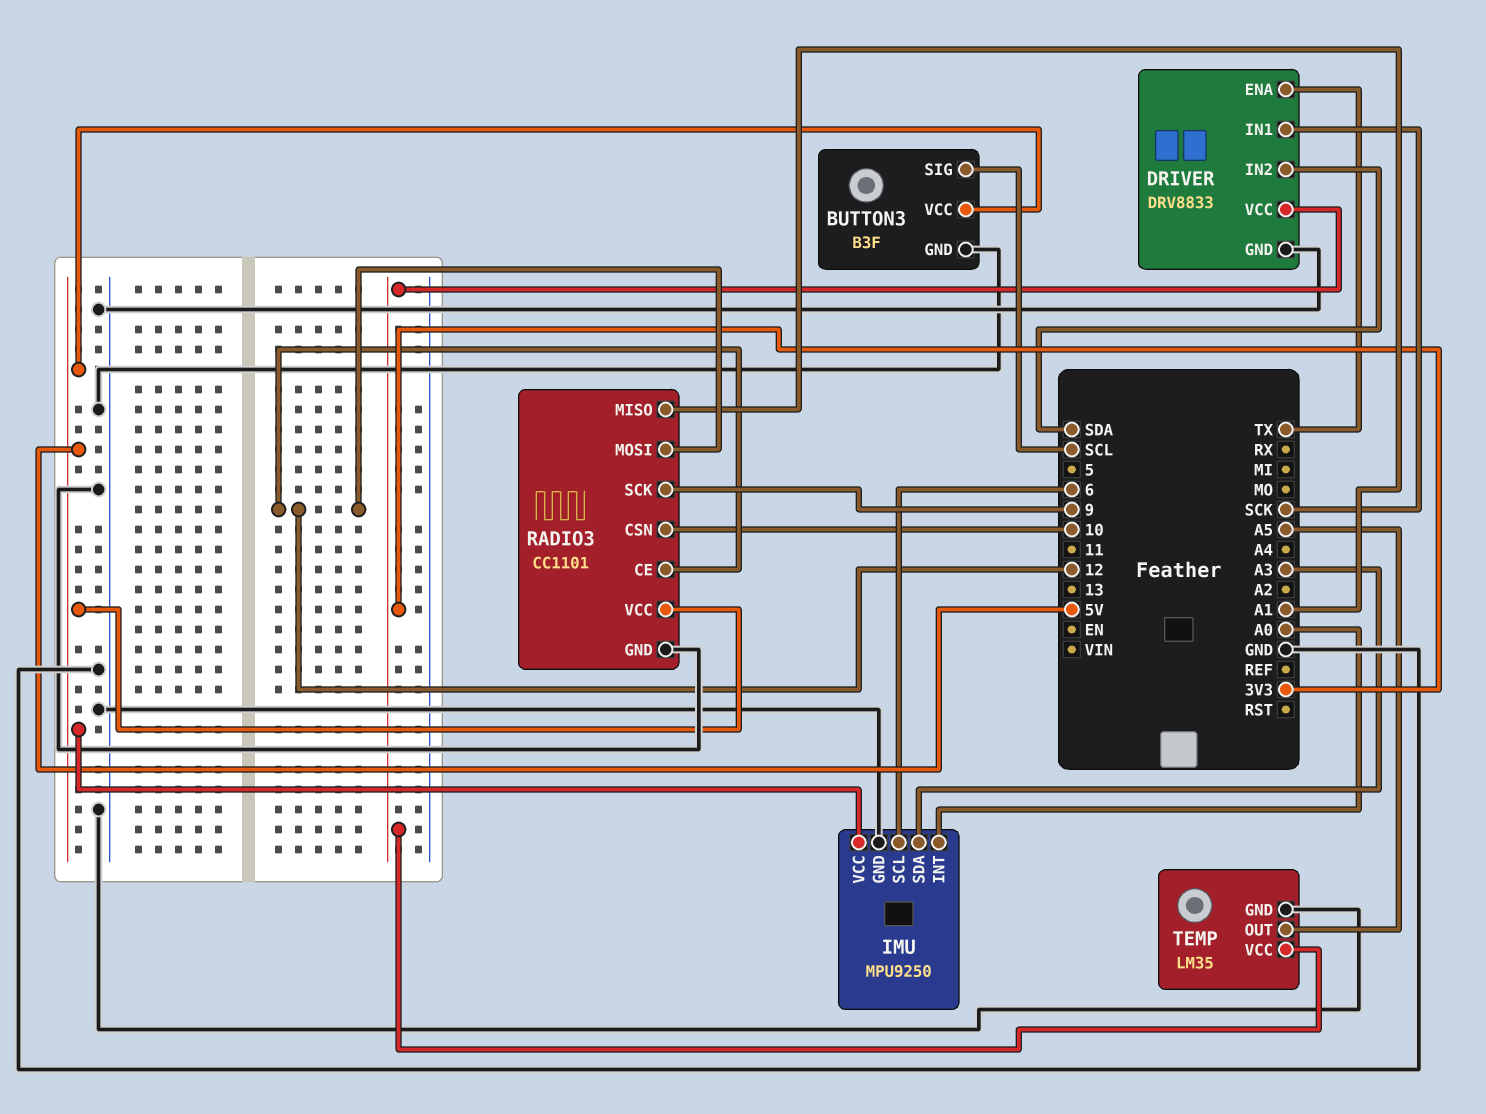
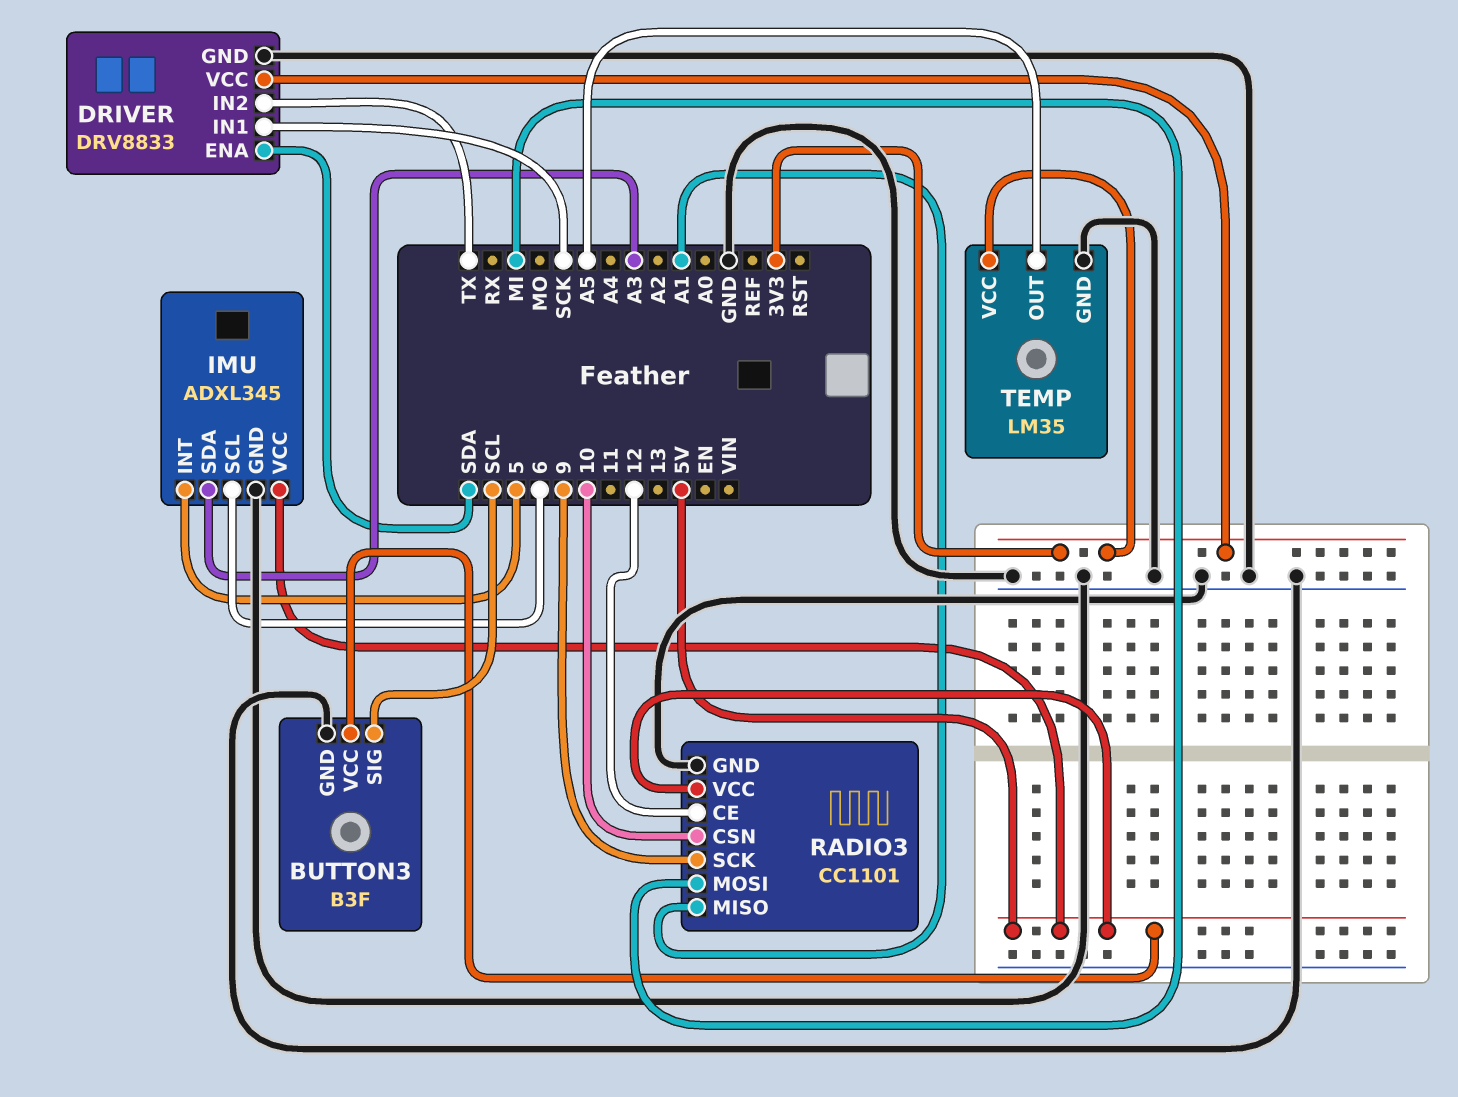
DRIVER pin ENA: TX -> SDA
DRIVER pin IN2: SDA -> TX
IMU: MPU9250 -> ADXL345
IMU pin INT: A0 -> 5
RADIO3 pin MOSI: 12 -> MI

